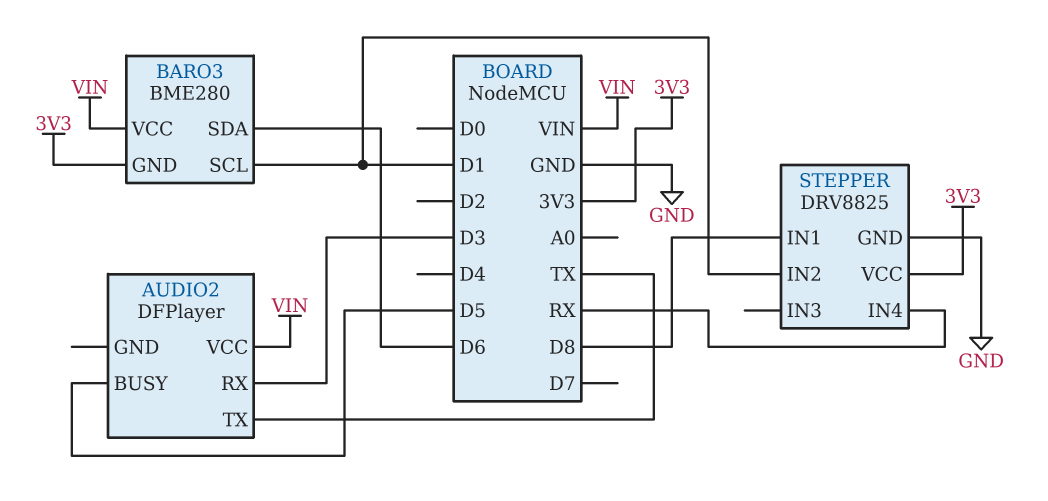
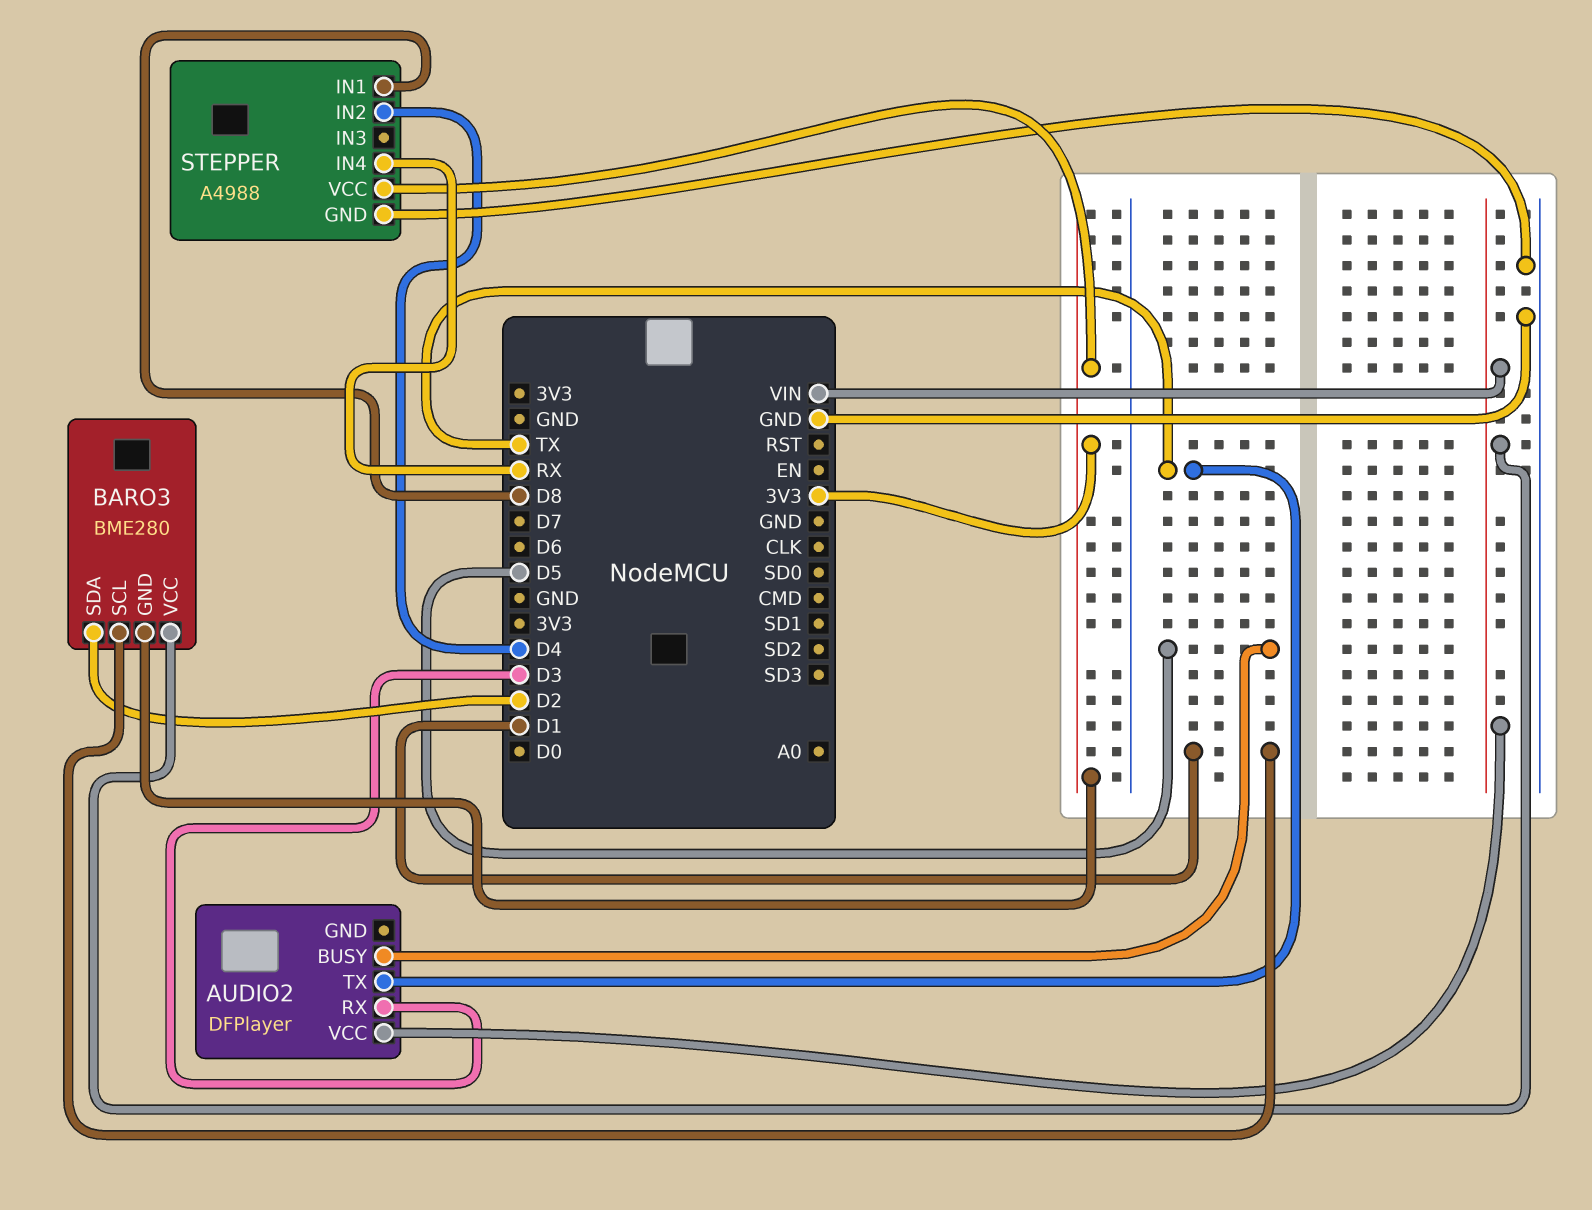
BARO3 pin SDA: D6 -> D2
STEPPER: DRV8825 -> A4988
STEPPER pin IN2: D1 -> D4

